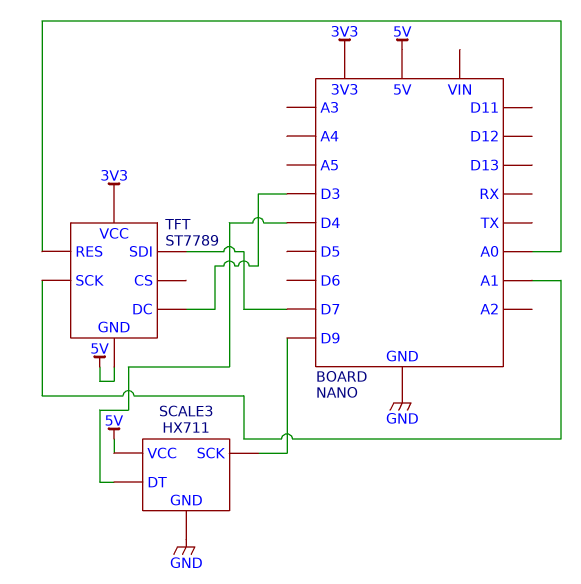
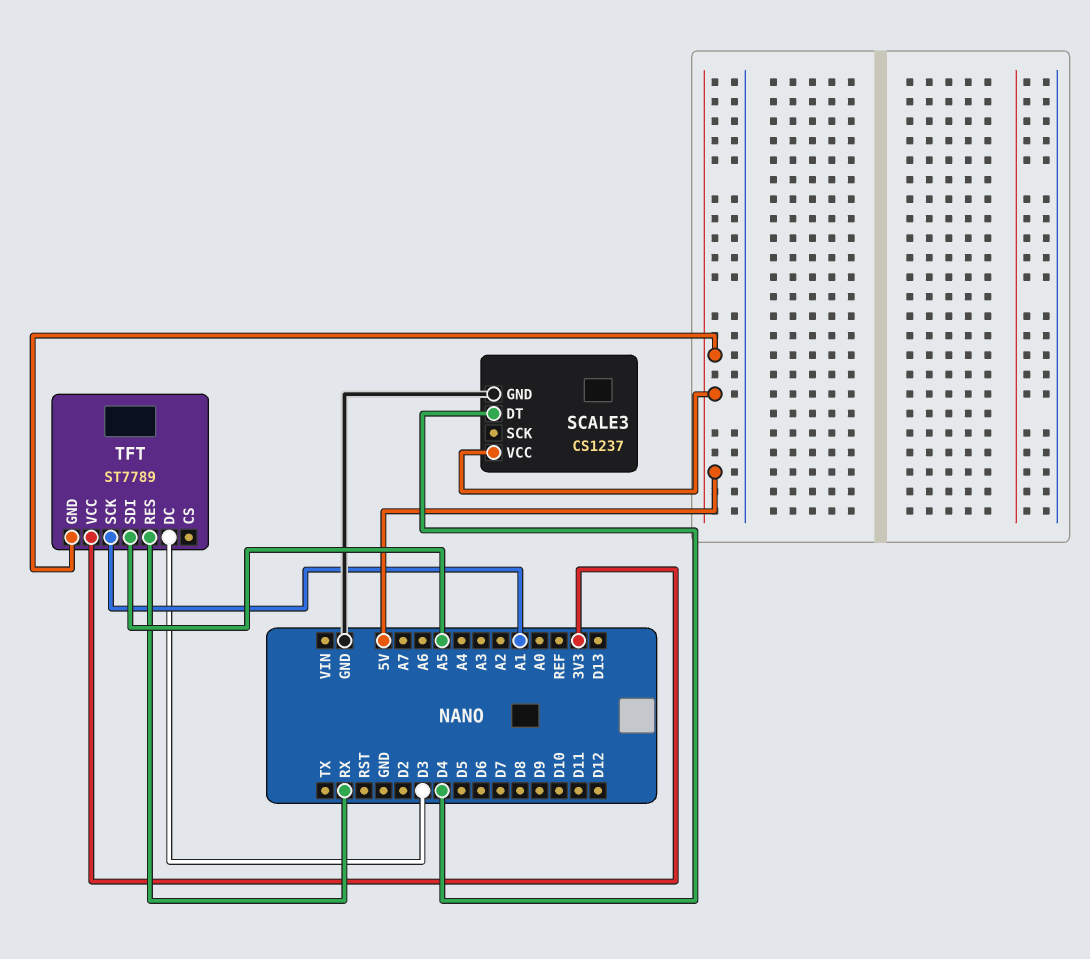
SCALE3: HX711 -> CS1237
SCALE3 pin SCK: D9 -> none
TFT pin RES: A0 -> RX
TFT pin SDI: D7 -> A5

